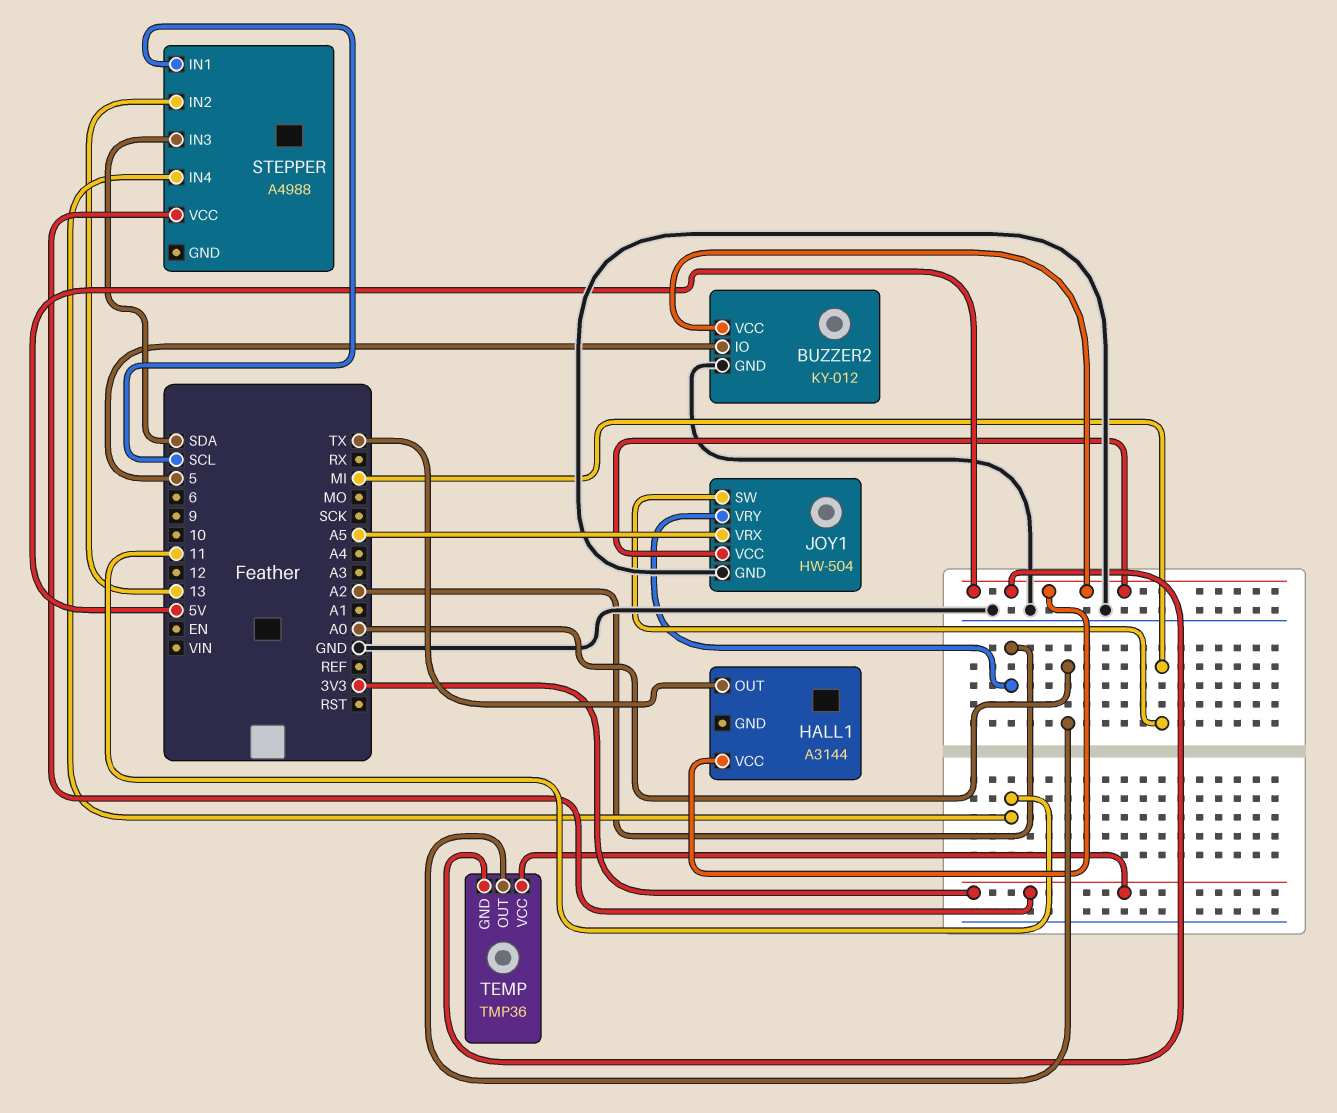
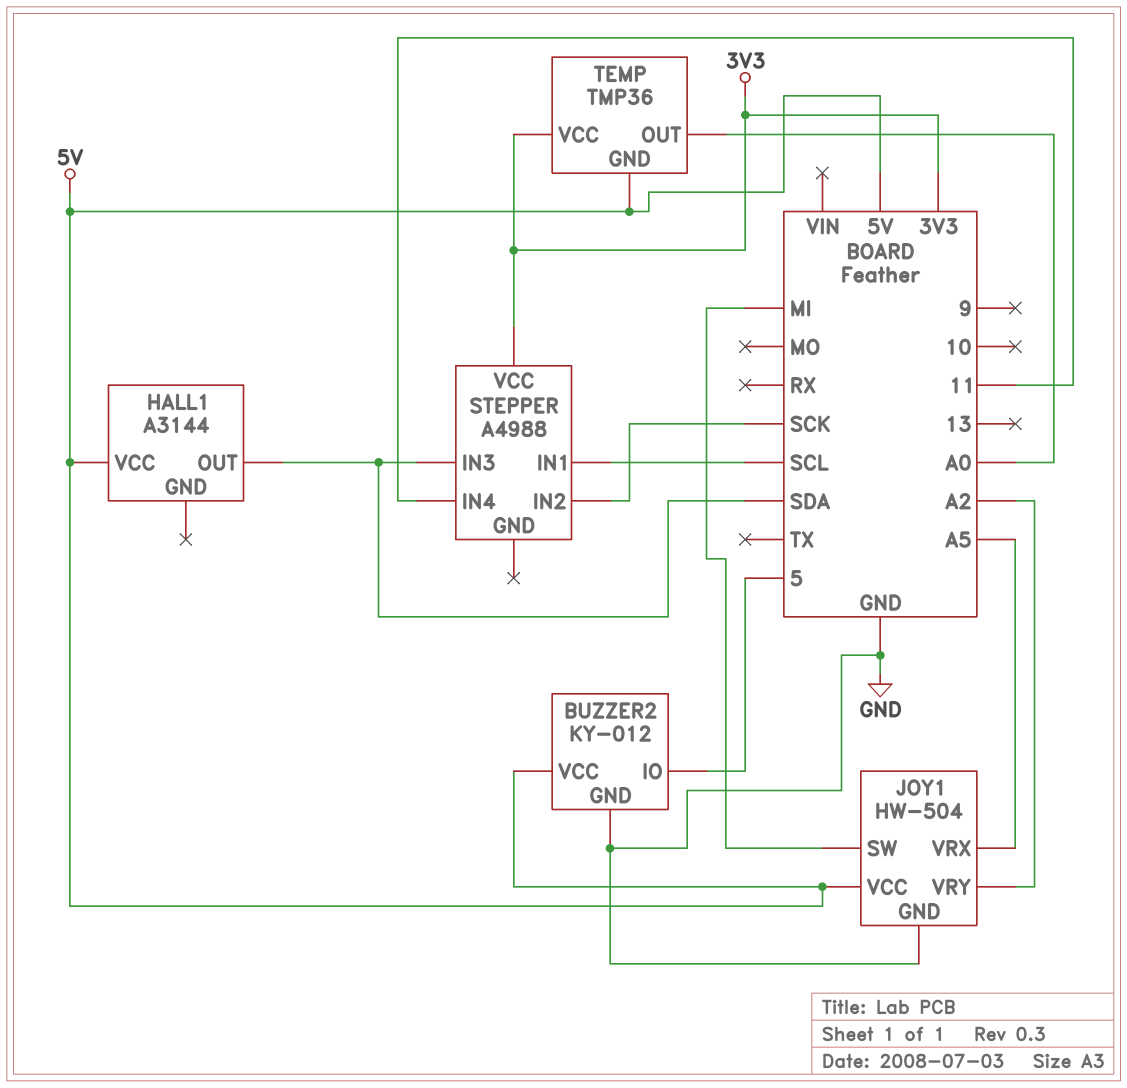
HALL1 pin OUT: TX -> SDA
STEPPER pin IN2: 13 -> SCK

